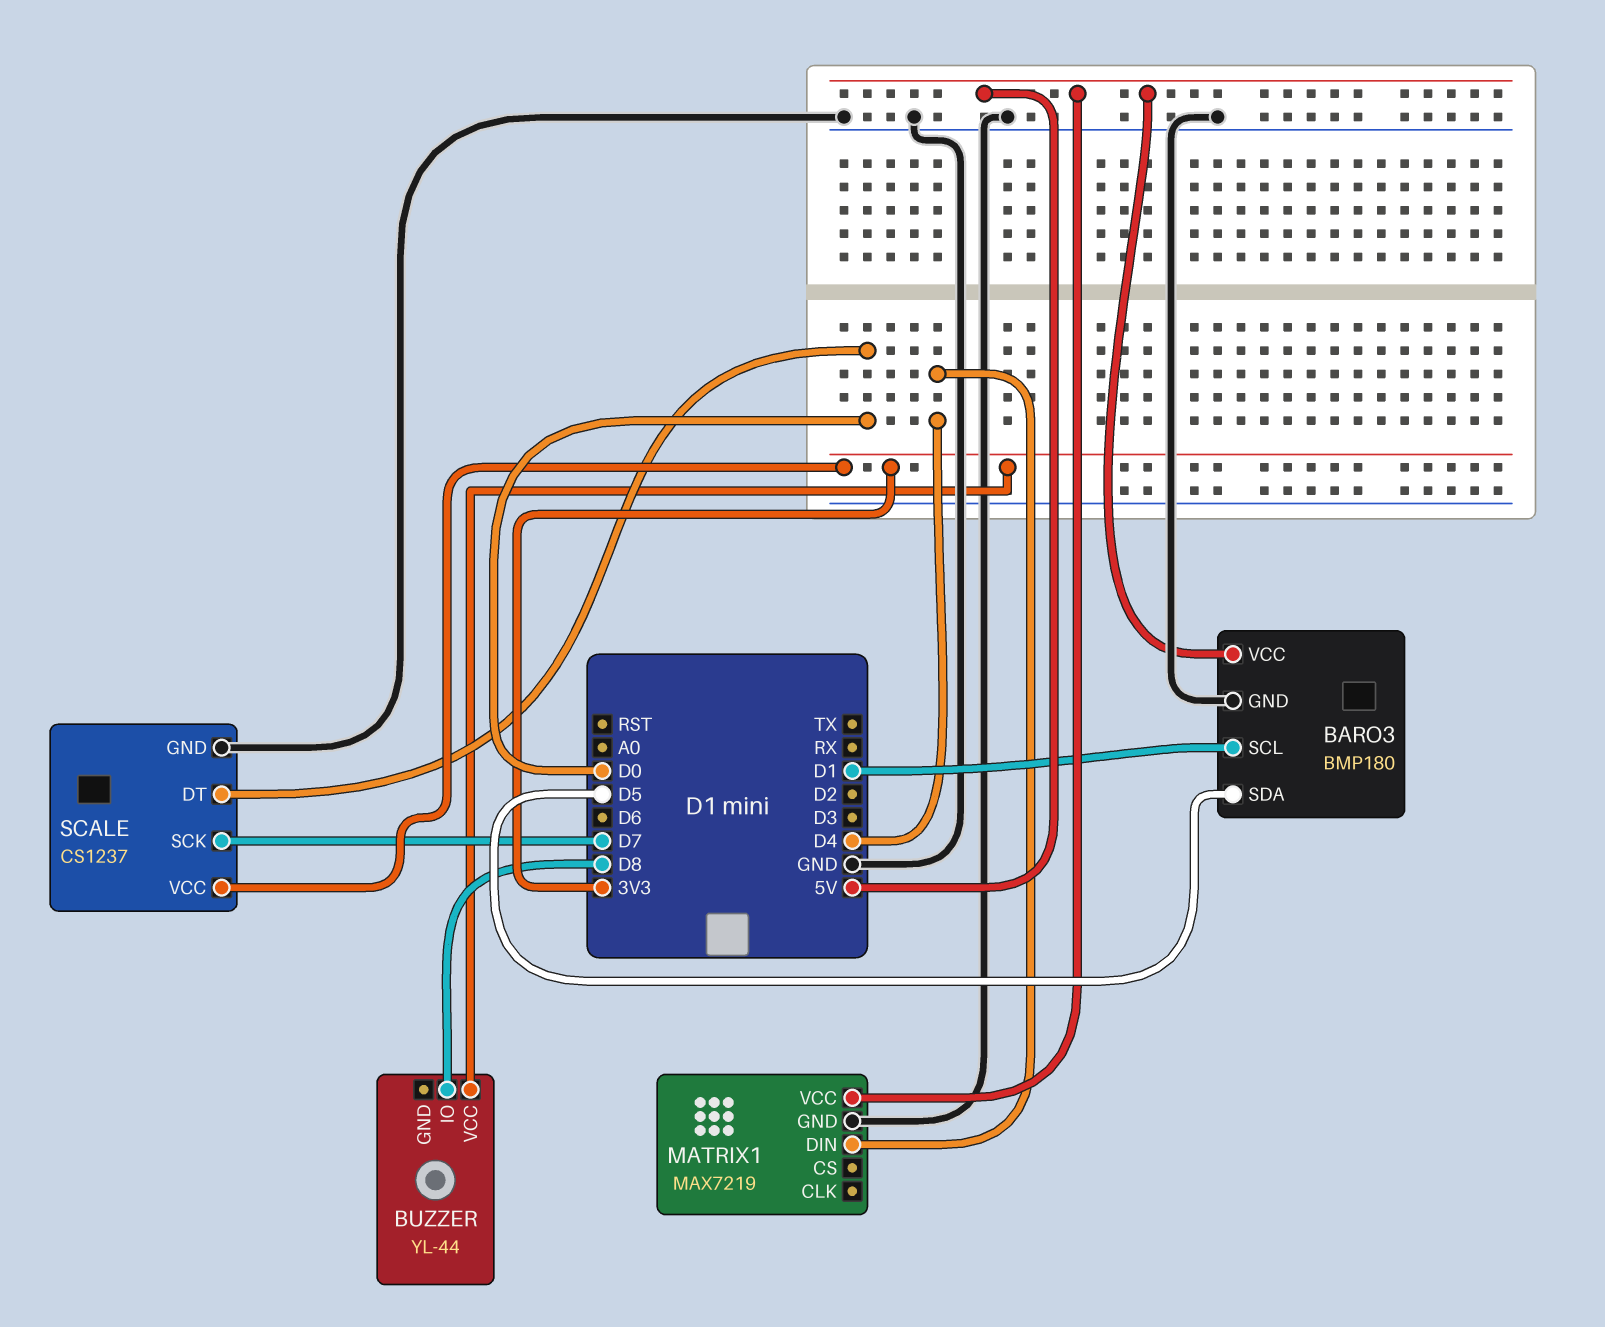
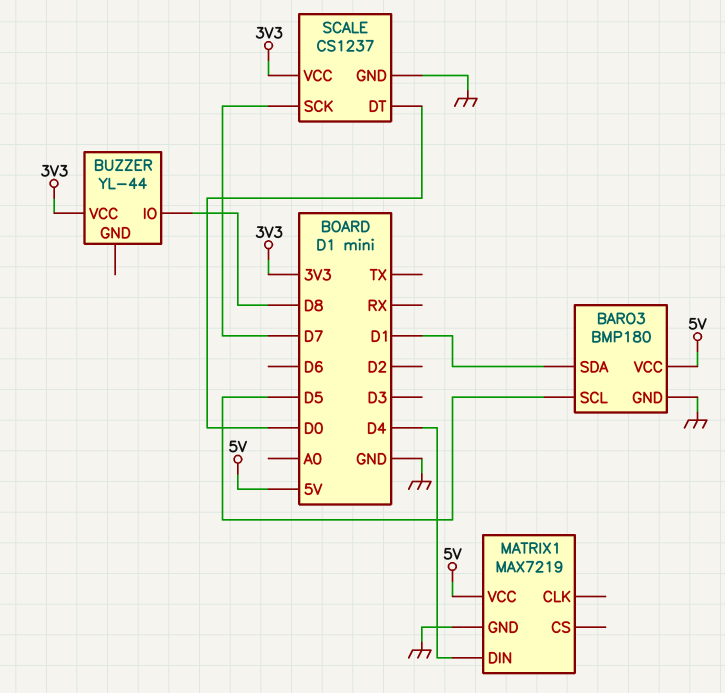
BARO3 pin SCL: D1 -> D5
BARO3 pin SDA: D5 -> D1

